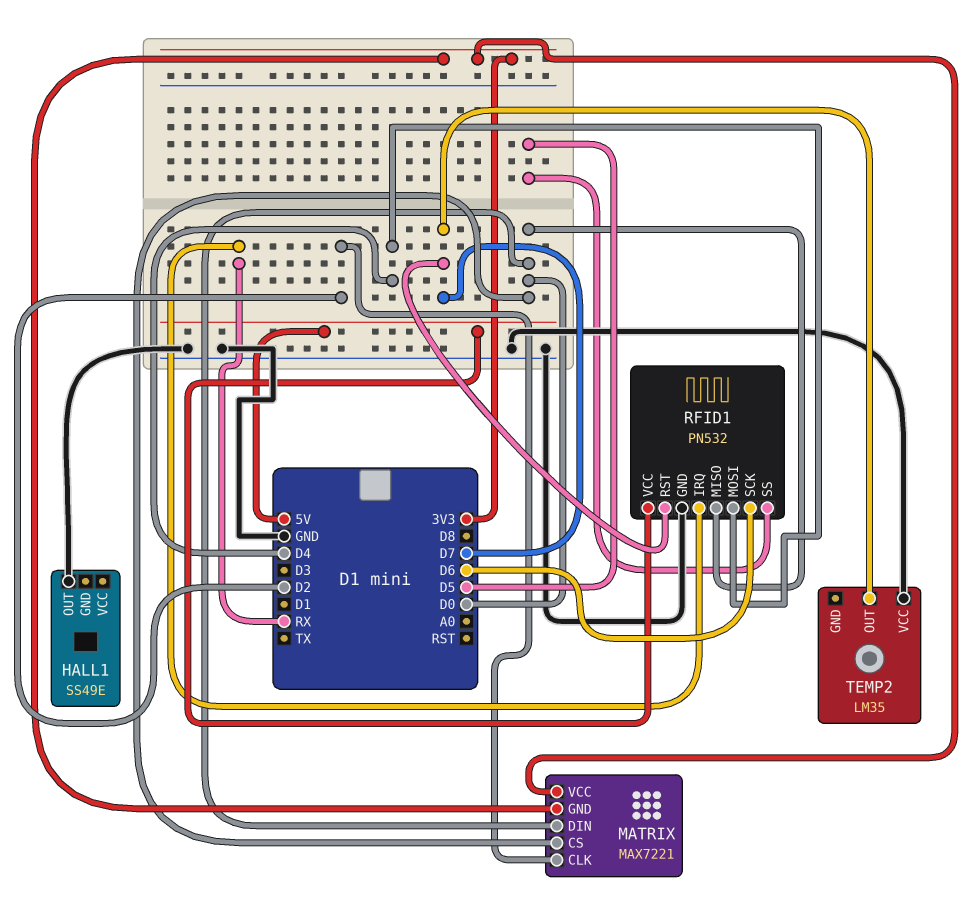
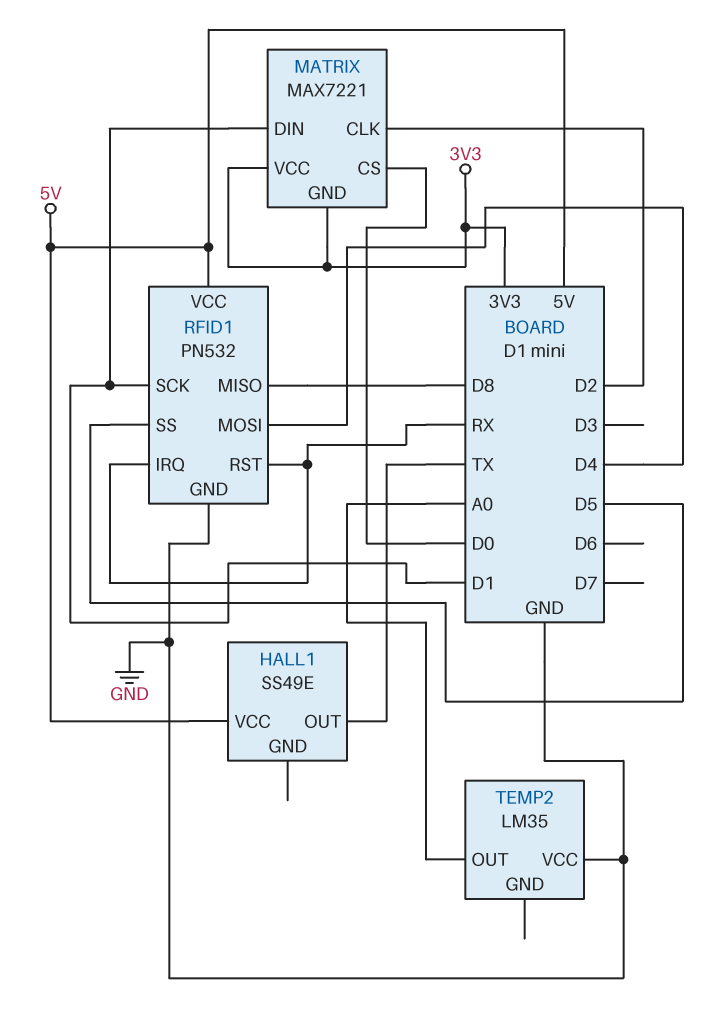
HALL1 pin OUT: GND -> TX
HALL1 pin VCC: none -> 5V
MATRIX pin DIN: D0 -> D1
RFID1 pin MISO: D0 -> D8
RFID1 pin RST: D7 -> RX
RFID1 pin SCK: D6 -> D1
TEMP2 pin OUT: D7 -> A0

